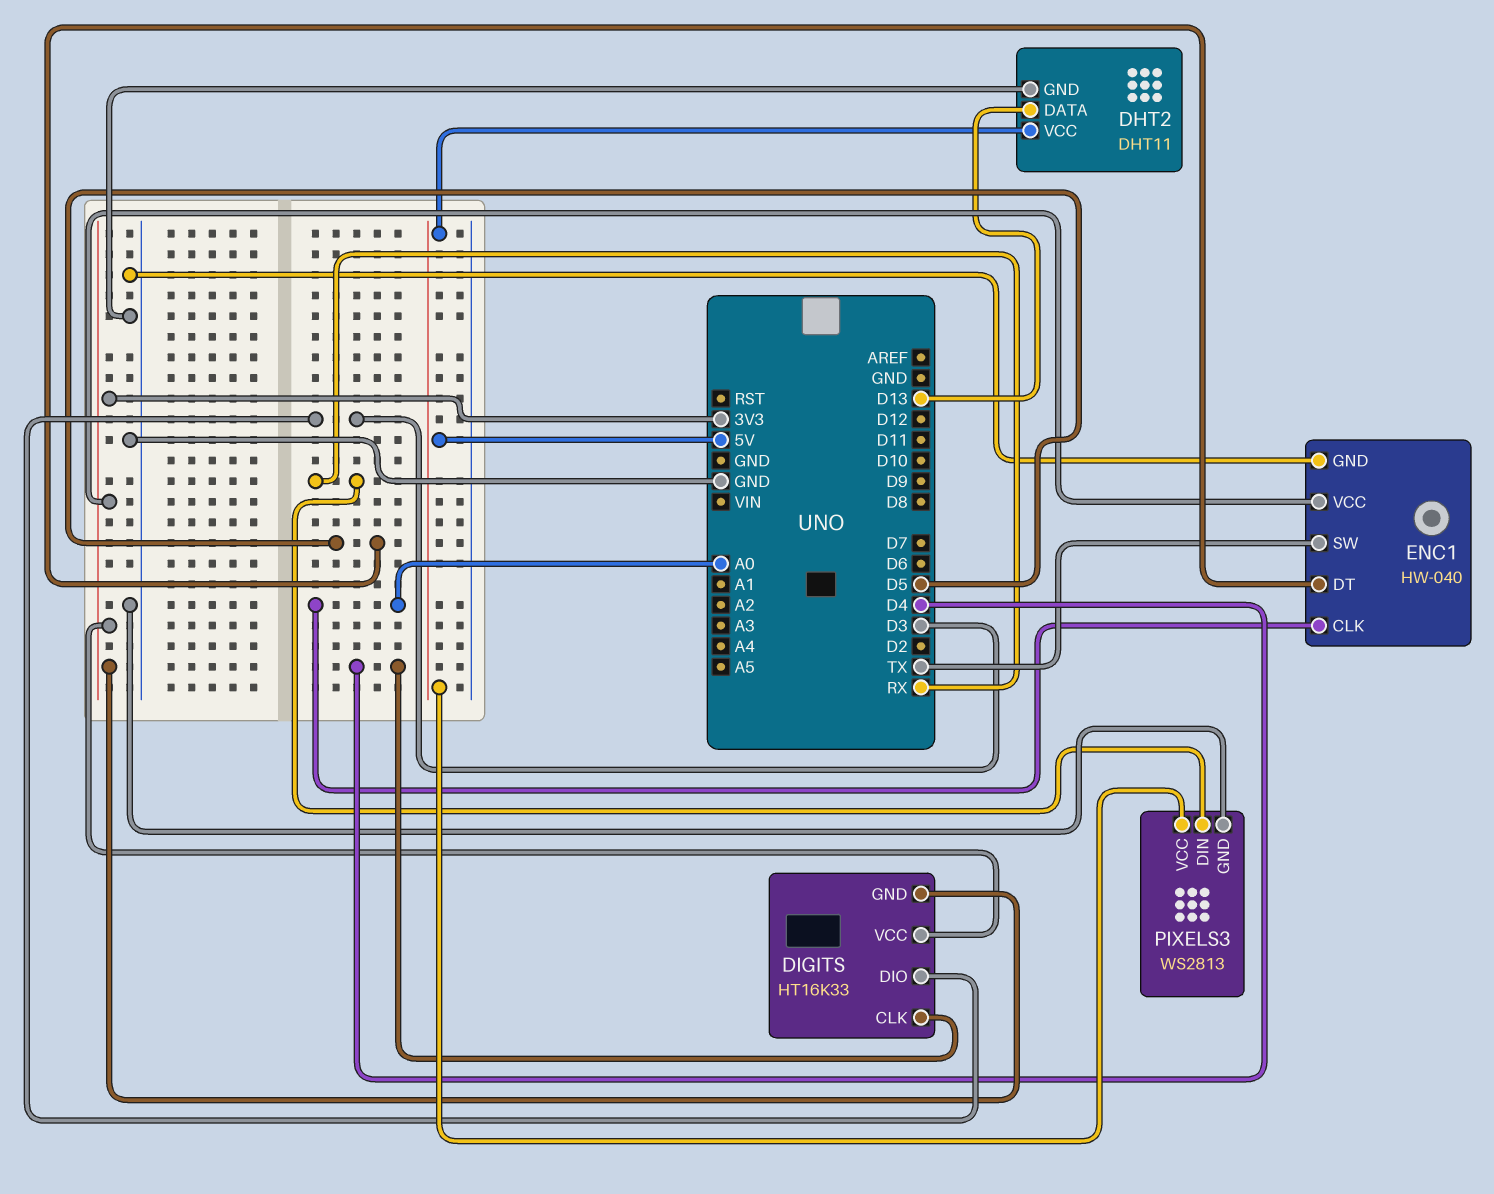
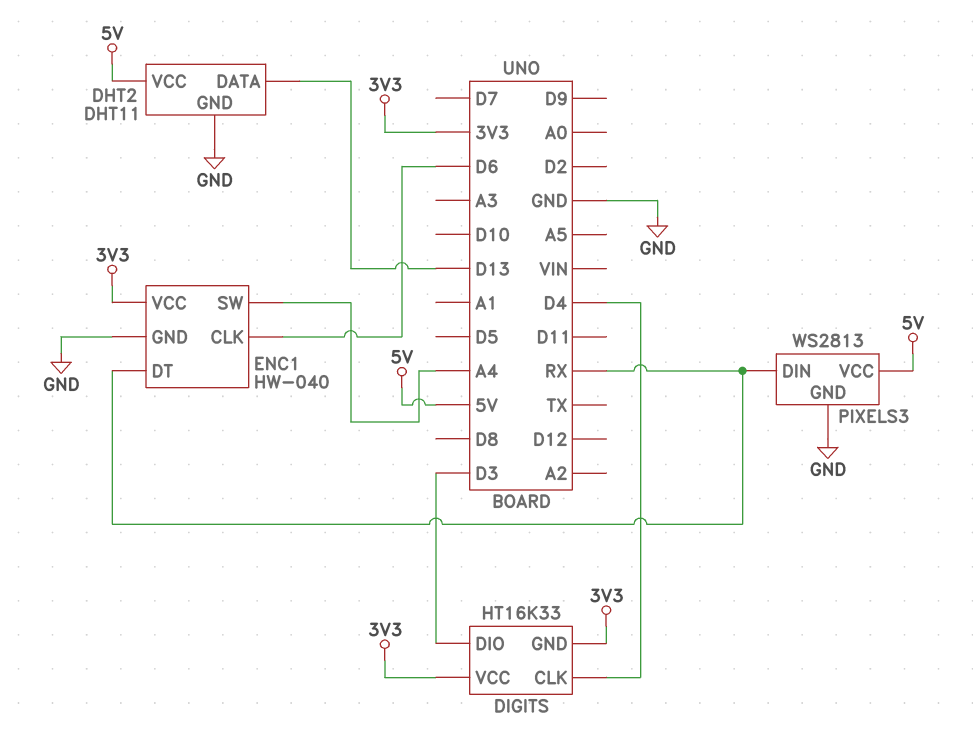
ENC1 pin CLK: A0 -> D6
ENC1 pin DT: D5 -> RX
ENC1 pin SW: TX -> A4

